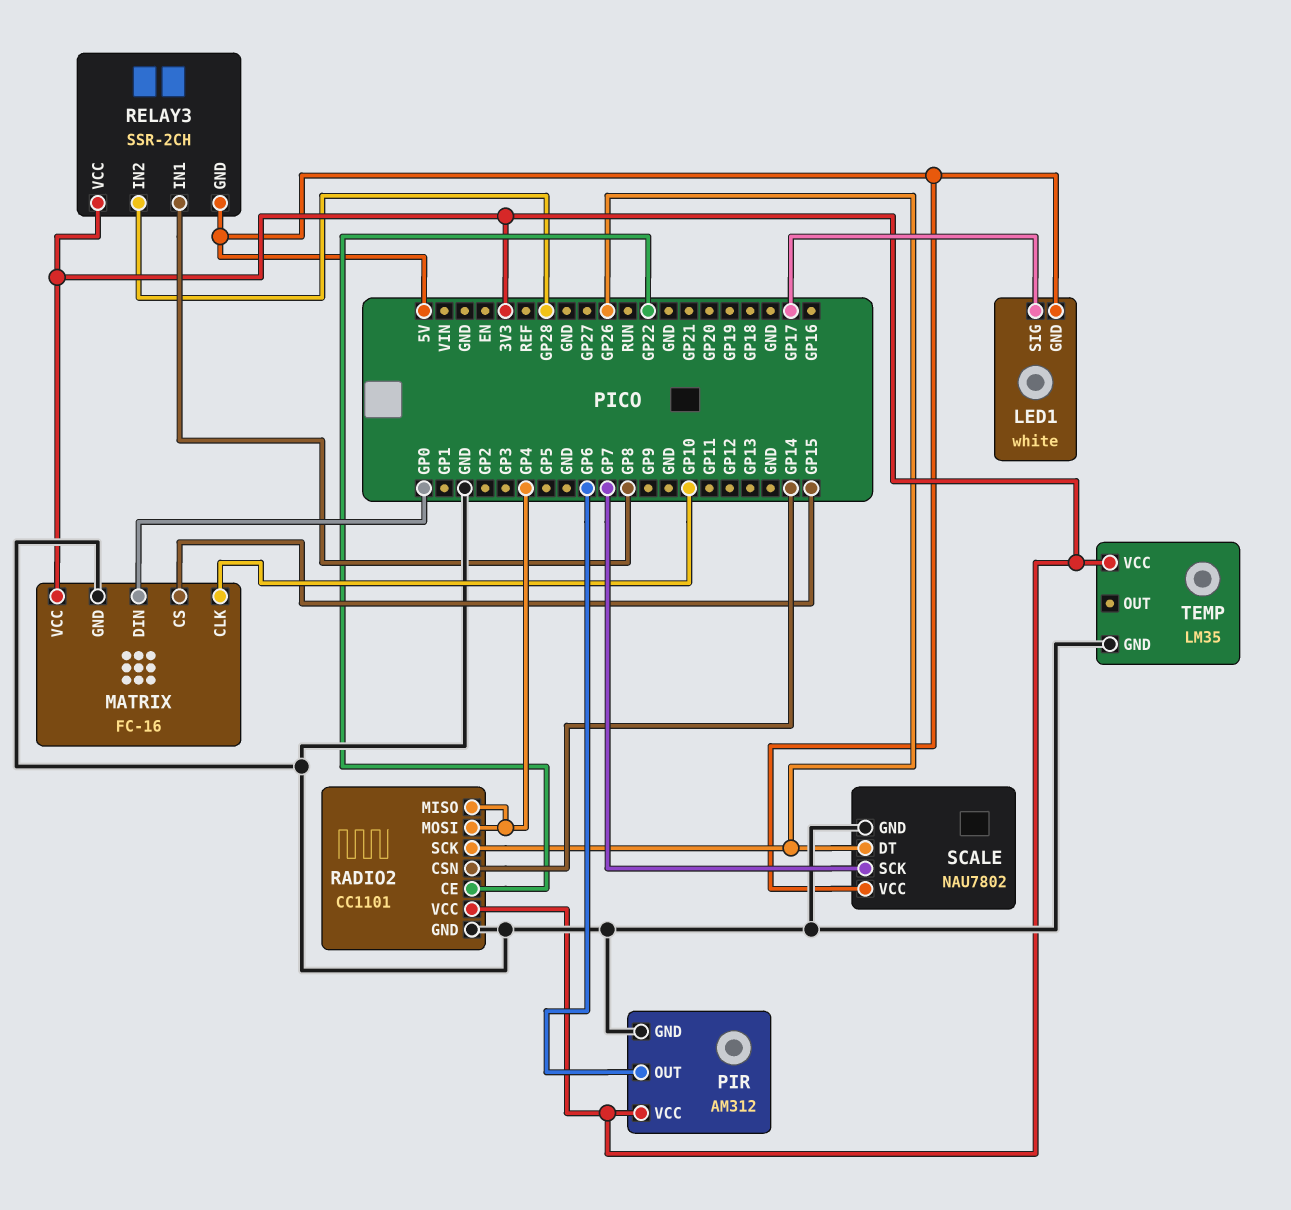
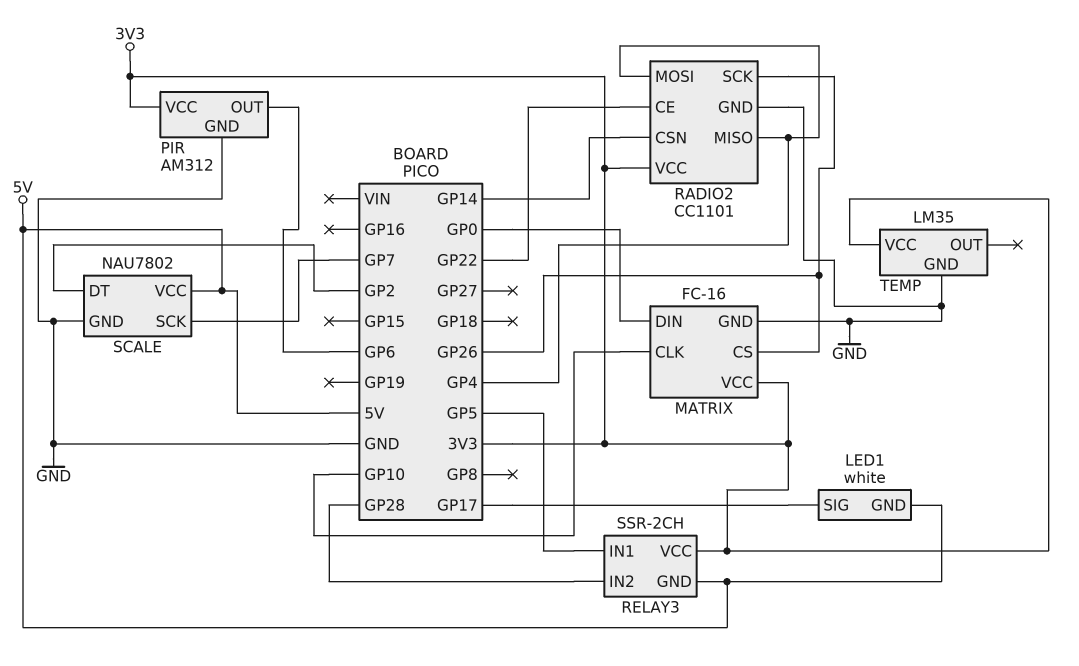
MATRIX pin CS: GP15 -> GP26
RELAY3 pin IN1: GP8 -> GP5
SCALE pin DT: GP26 -> GP2

